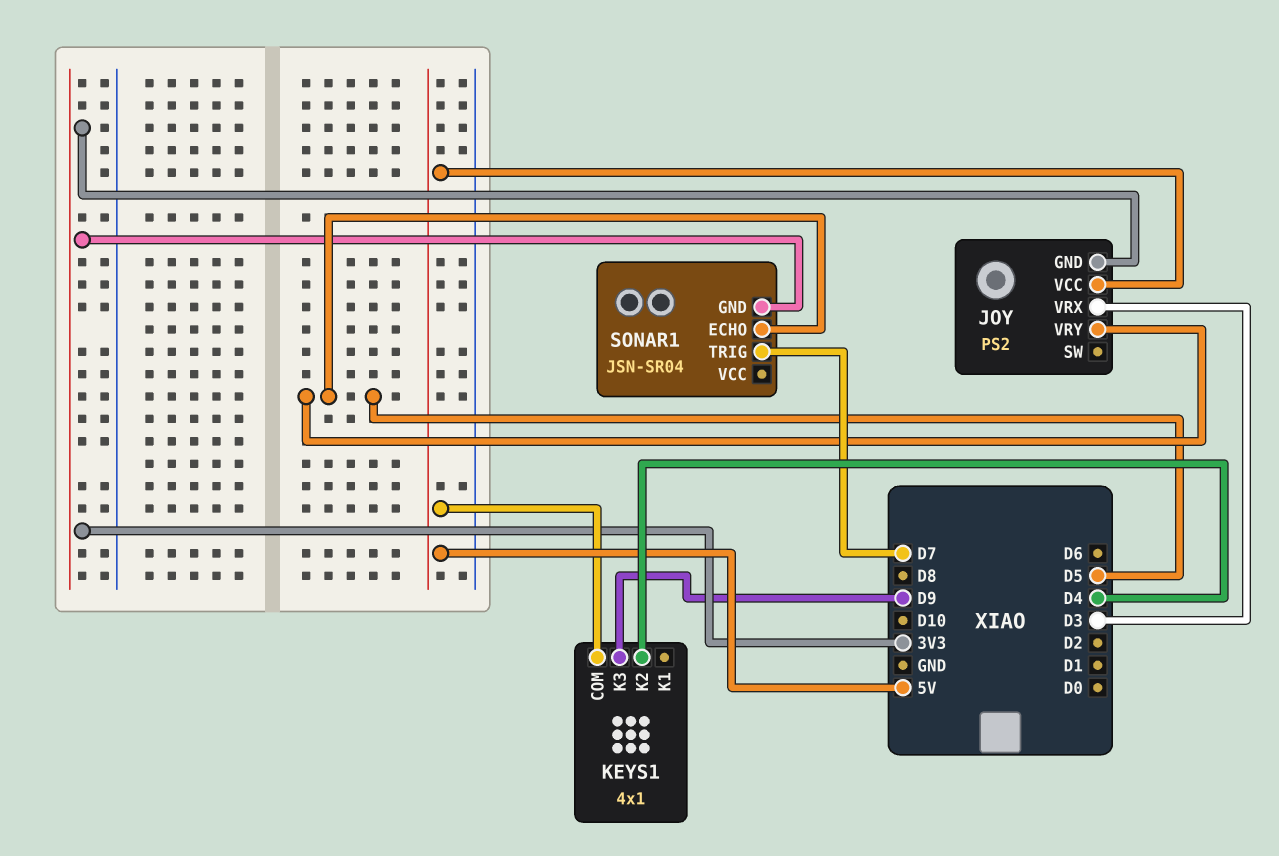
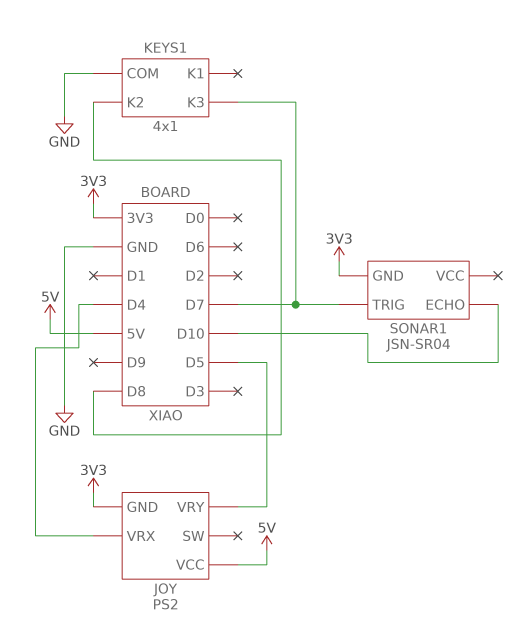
JOY pin VRX: D3 -> D4
KEYS1 pin COM: 5V -> GND
KEYS1 pin K2: D4 -> D8
KEYS1 pin K3: D9 -> D7
SONAR1 pin ECHO: D5 -> D10

